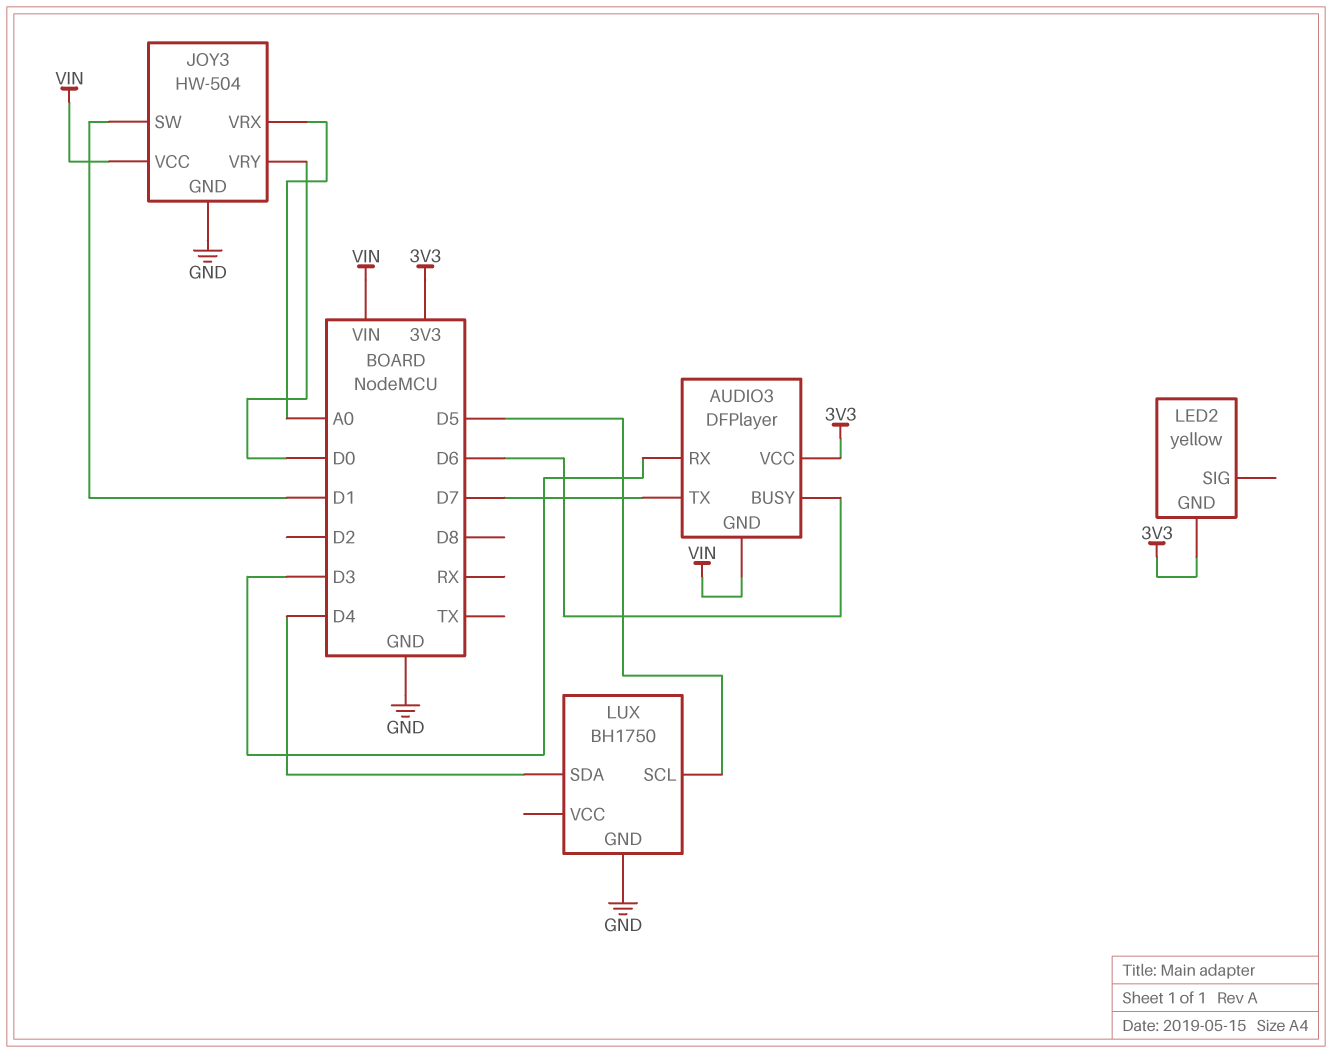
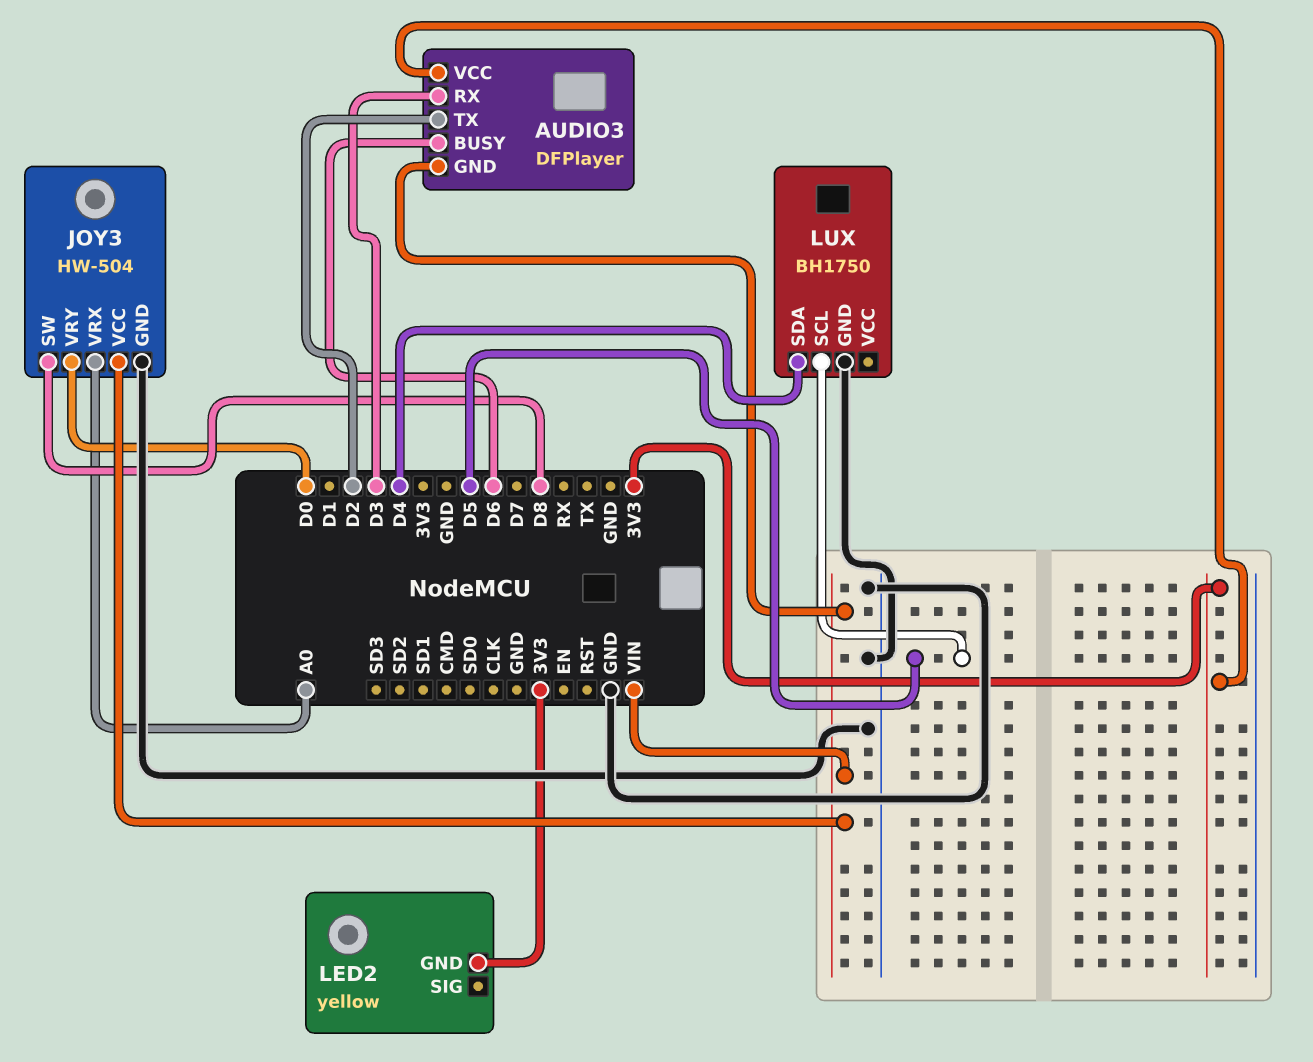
AUDIO3 pin TX: D7 -> D2
JOY3 pin SW: D1 -> D8

